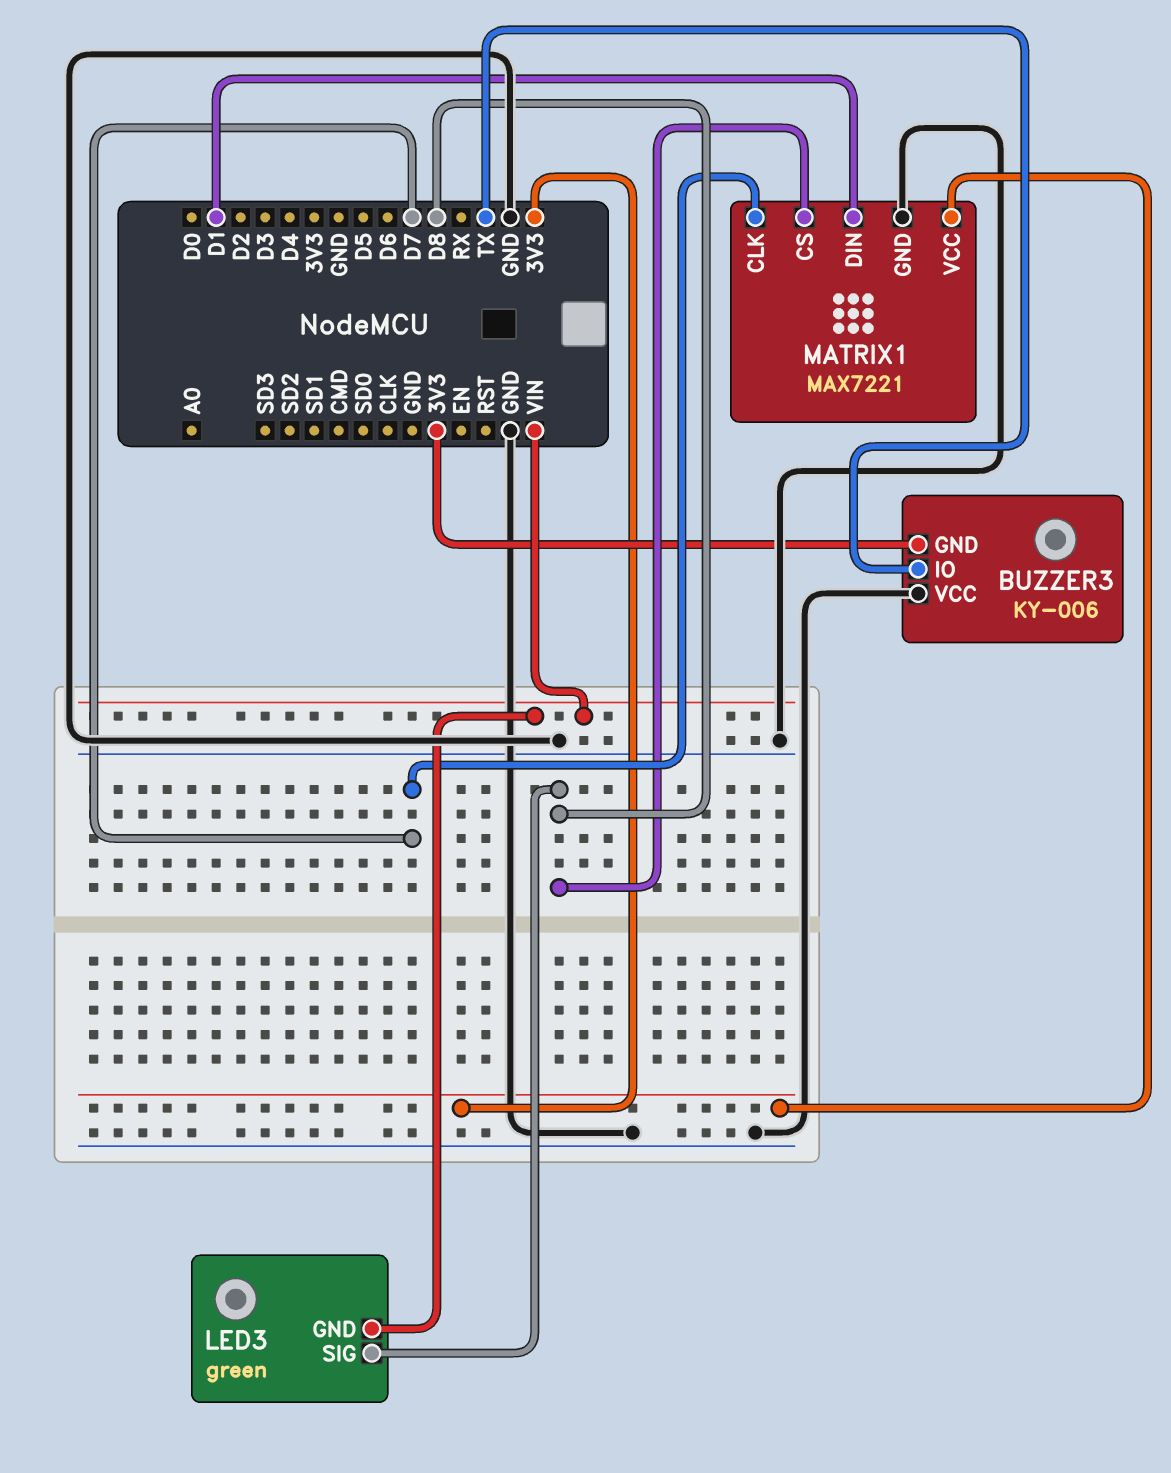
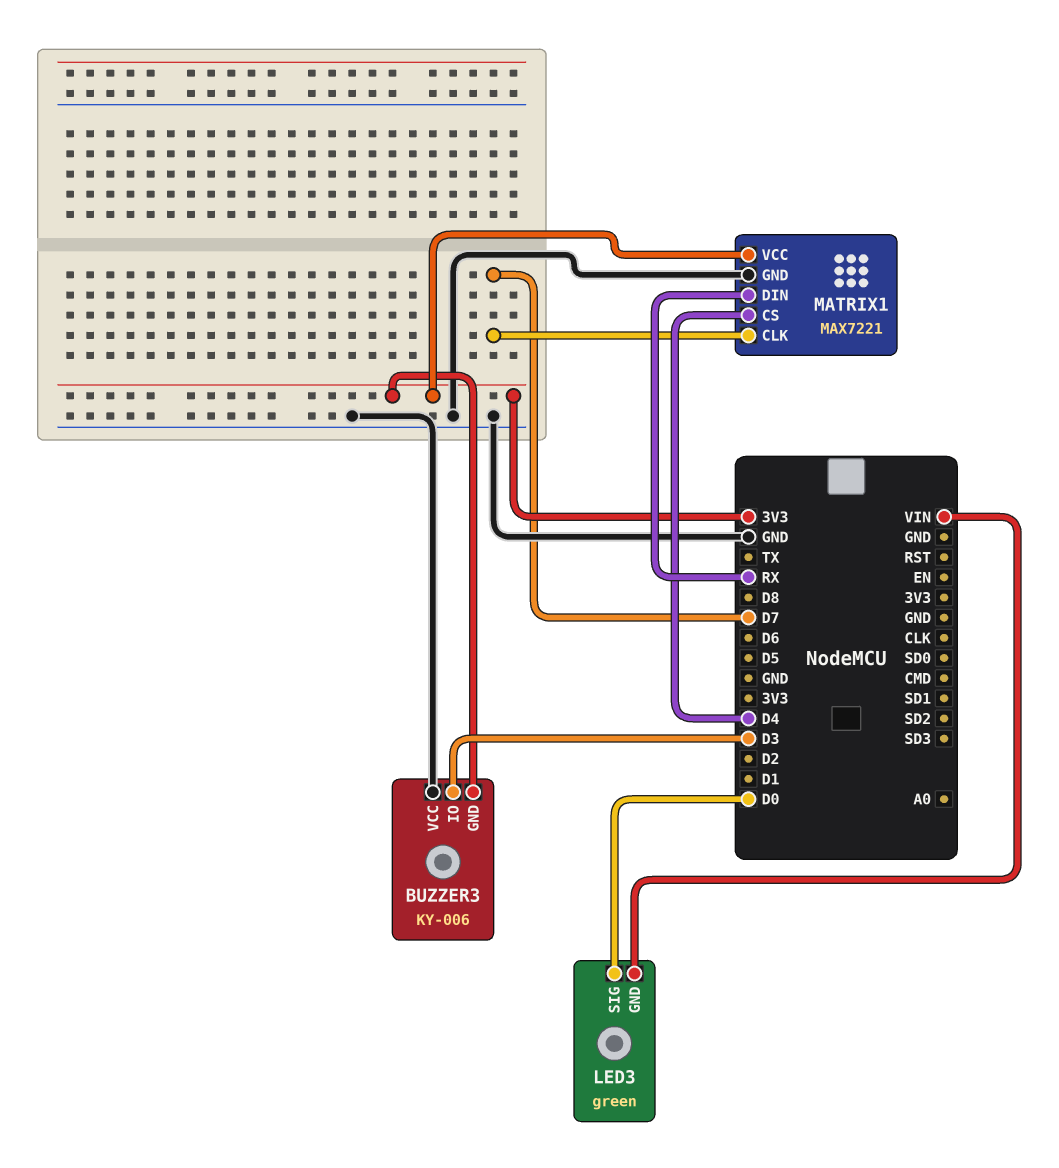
BUZZER3 pin IO: TX -> D3
LED3 pin SIG: D8 -> D0
MATRIX1 pin CS: D8 -> D4
MATRIX1 pin DIN: D1 -> RX

